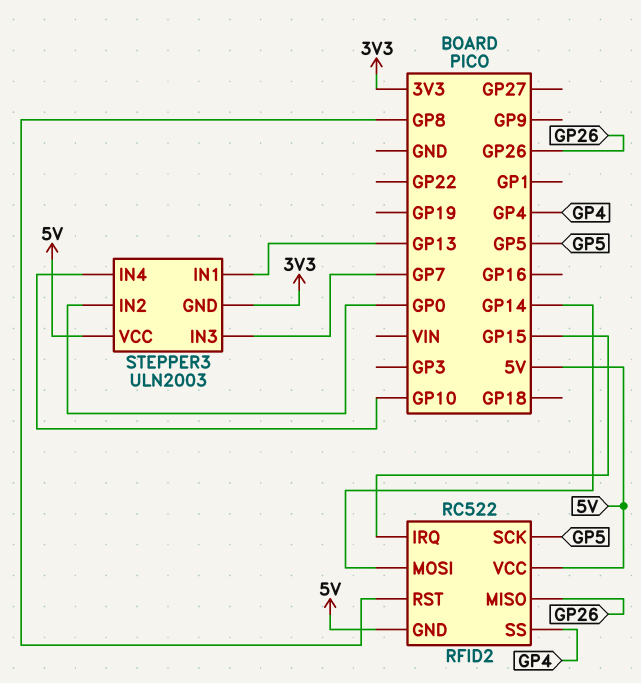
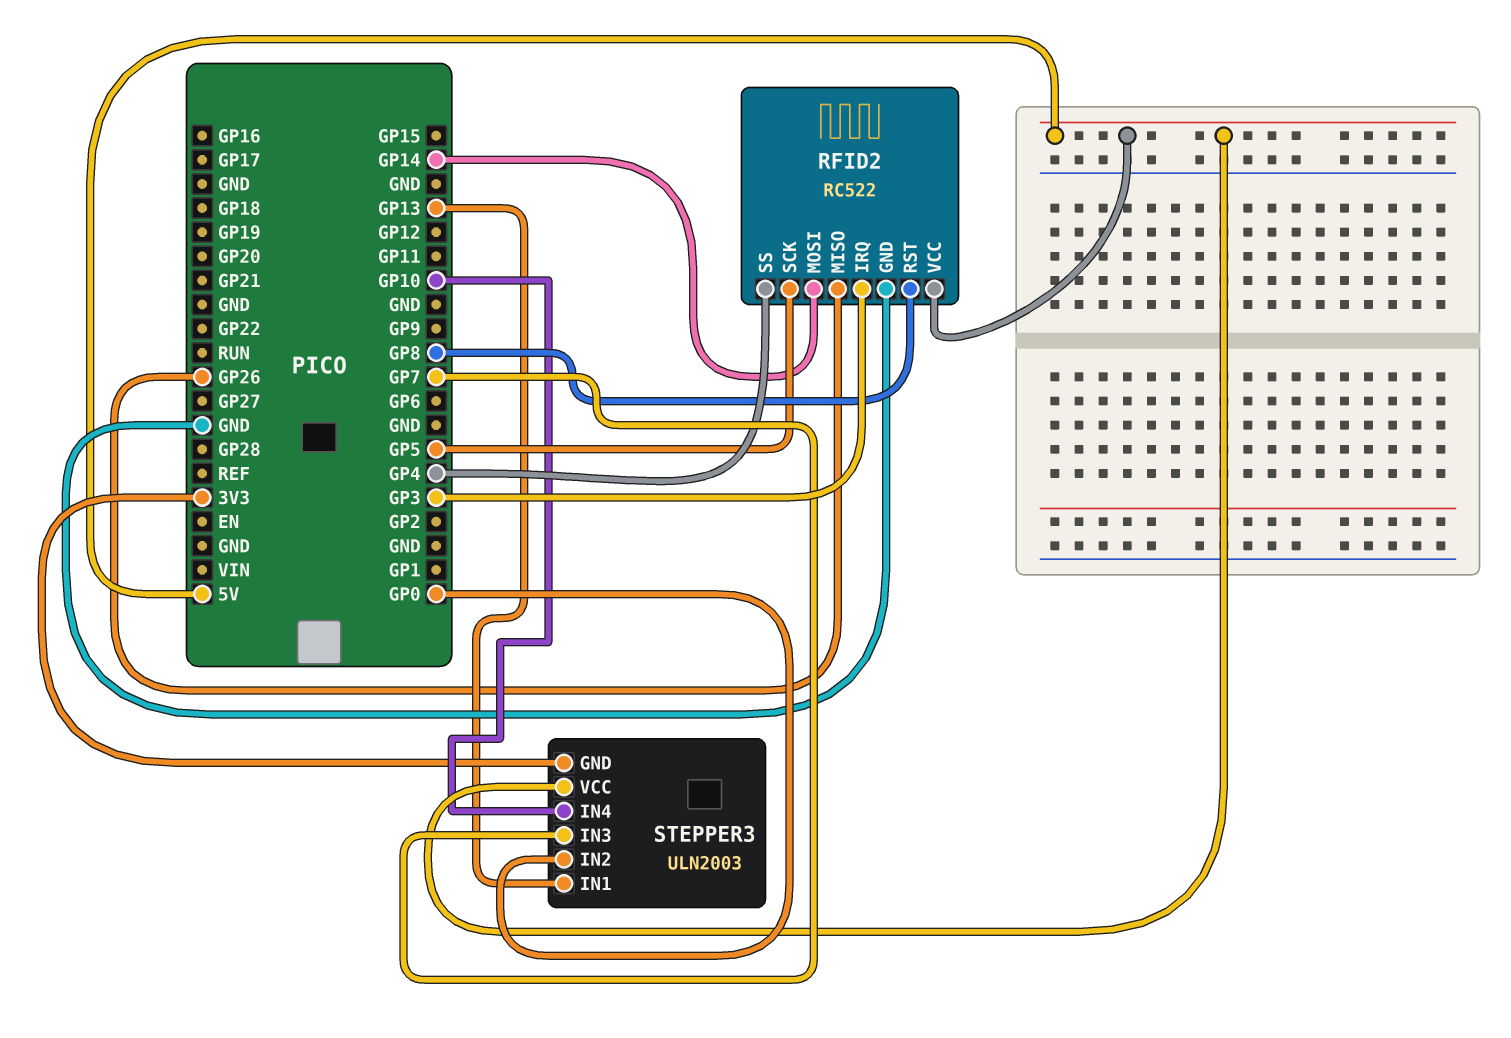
RFID2 pin GND: 5V -> GND
RFID2 pin IRQ: GP15 -> GP3

